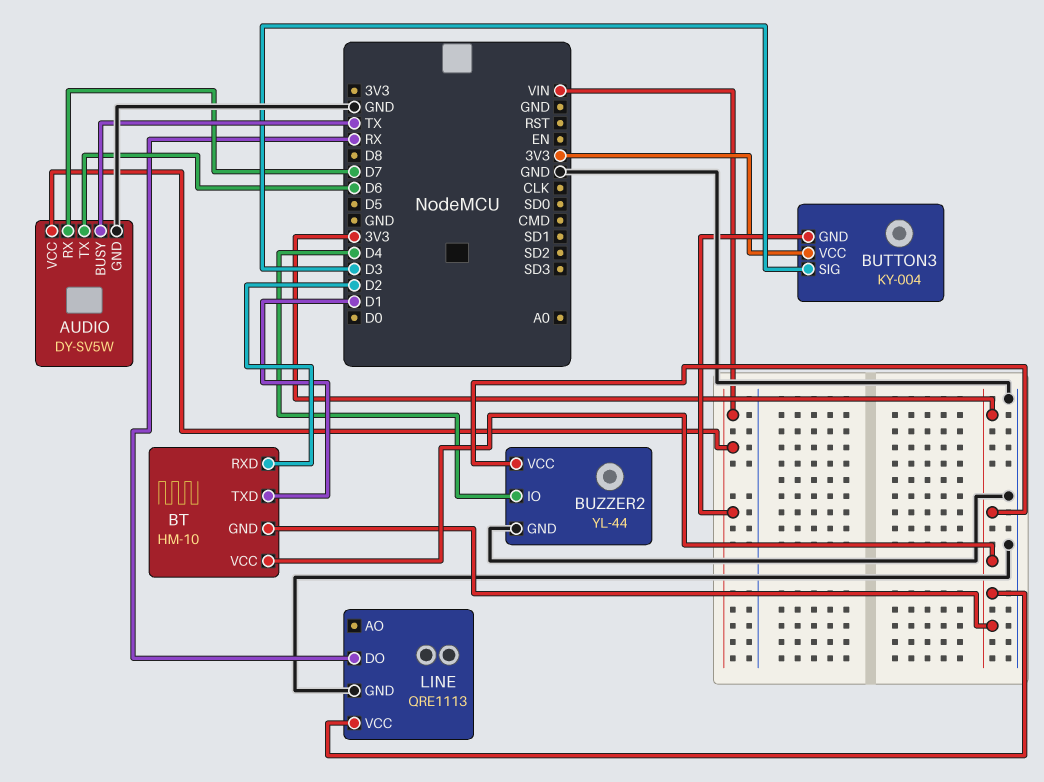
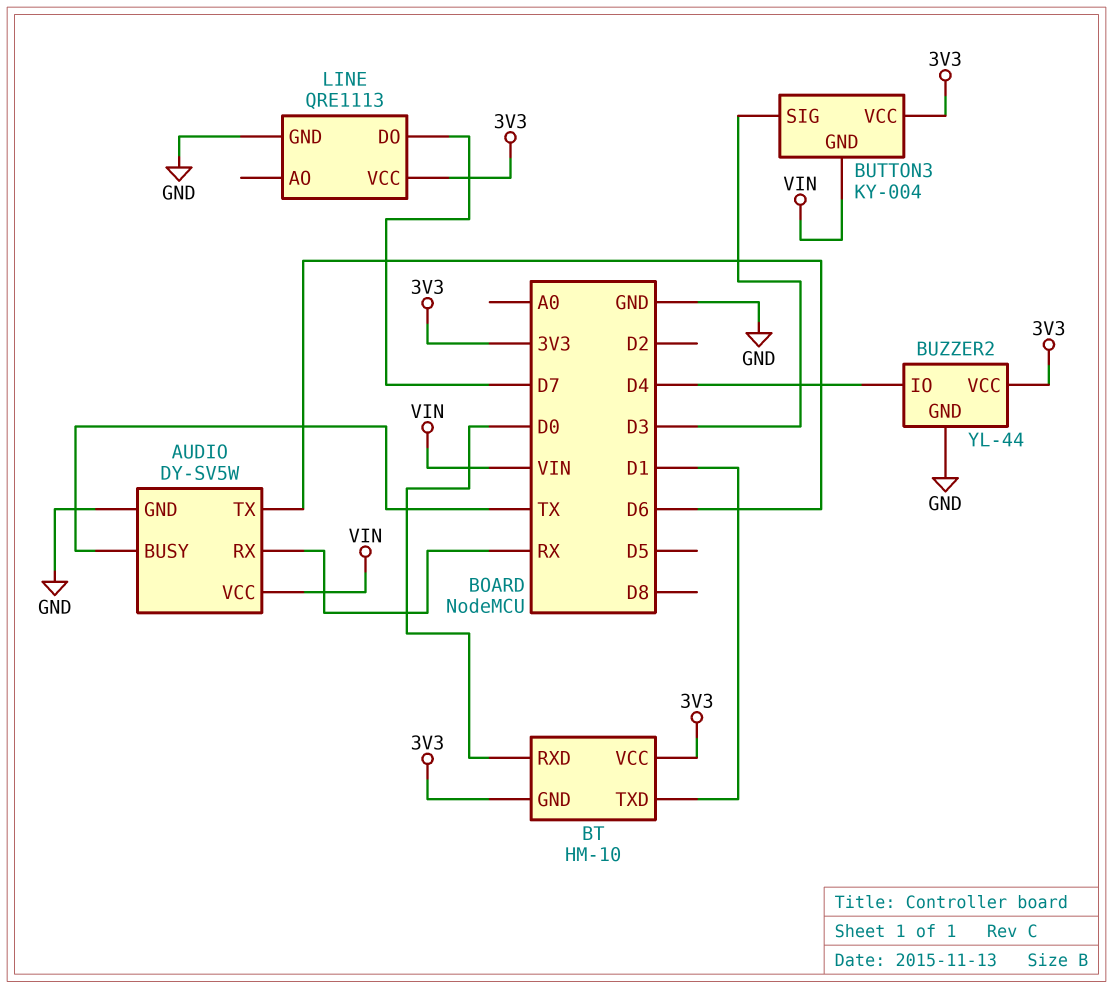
AUDIO pin RX: D7 -> RX
BT pin RXD: D2 -> D0
LINE pin DO: RX -> D7

